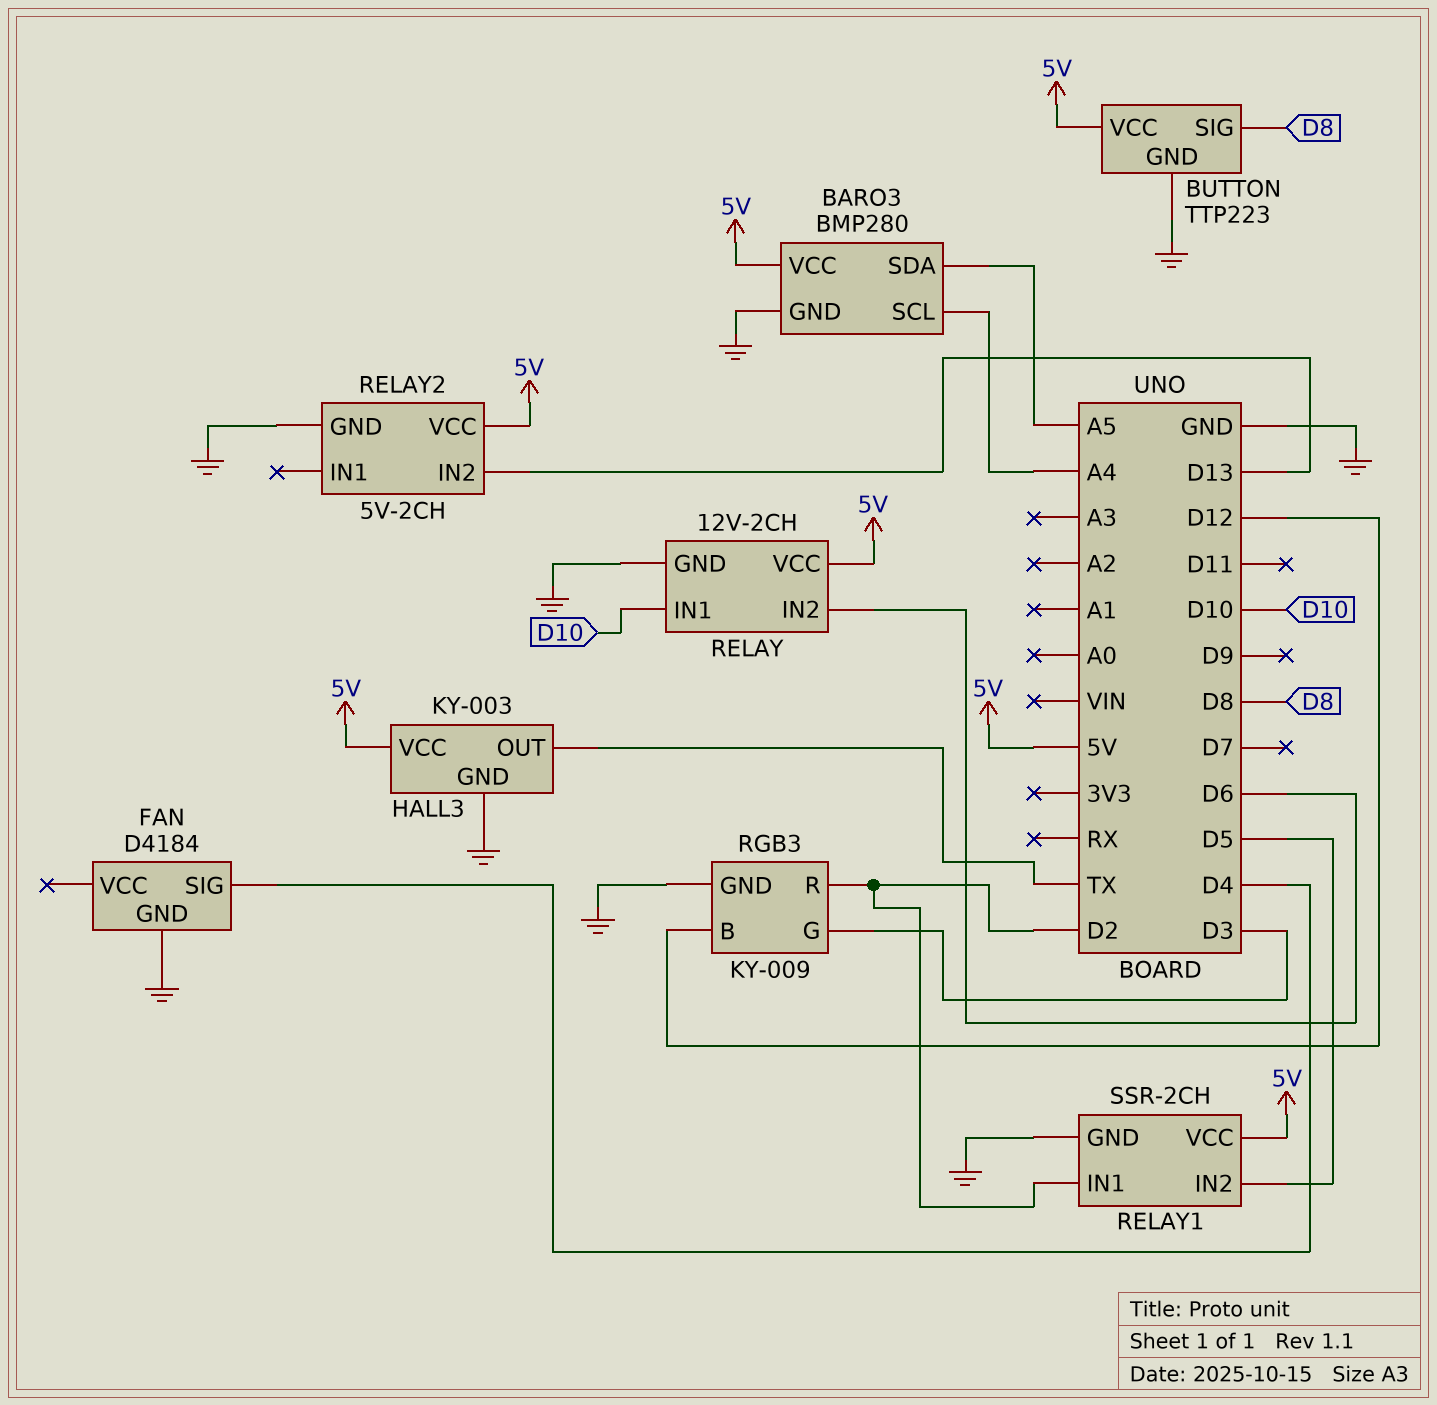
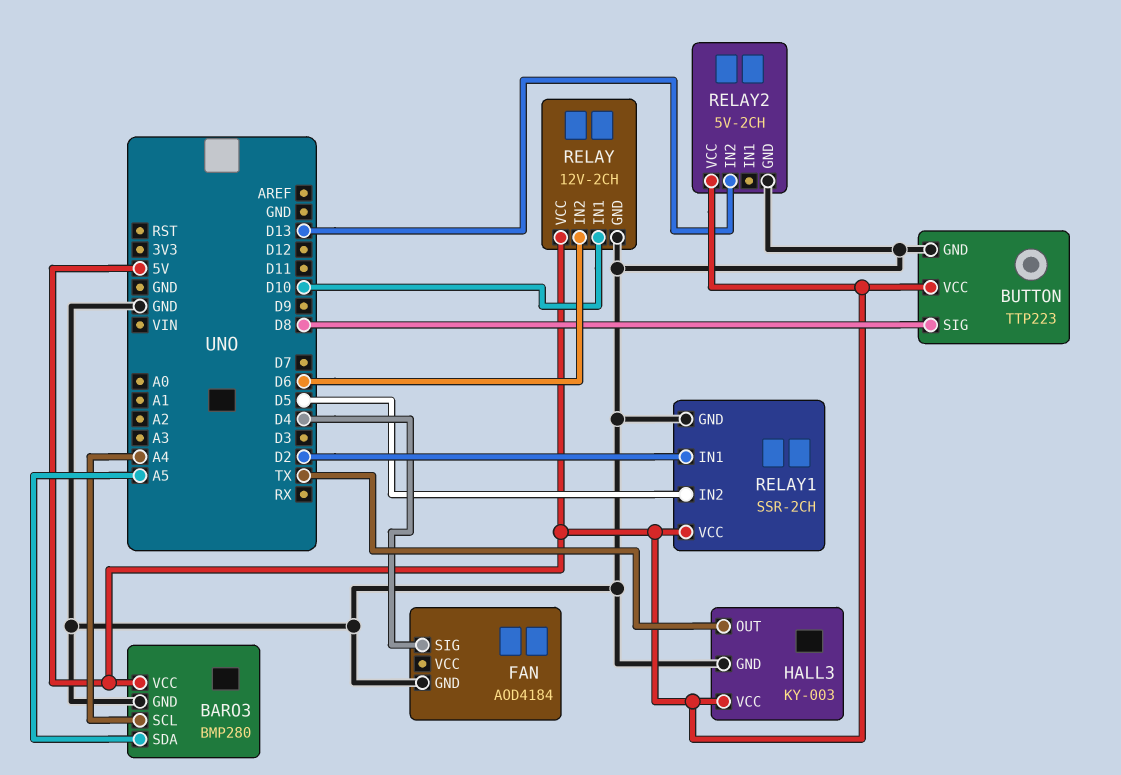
FAN: D4184 -> AOD4184
RGB3: KY-009 -> none
RGB3 pin B: D12 -> none
RGB3 pin G: D3 -> none
RGB3 pin GND: GND -> none
RGB3 pin R: D2 -> none

